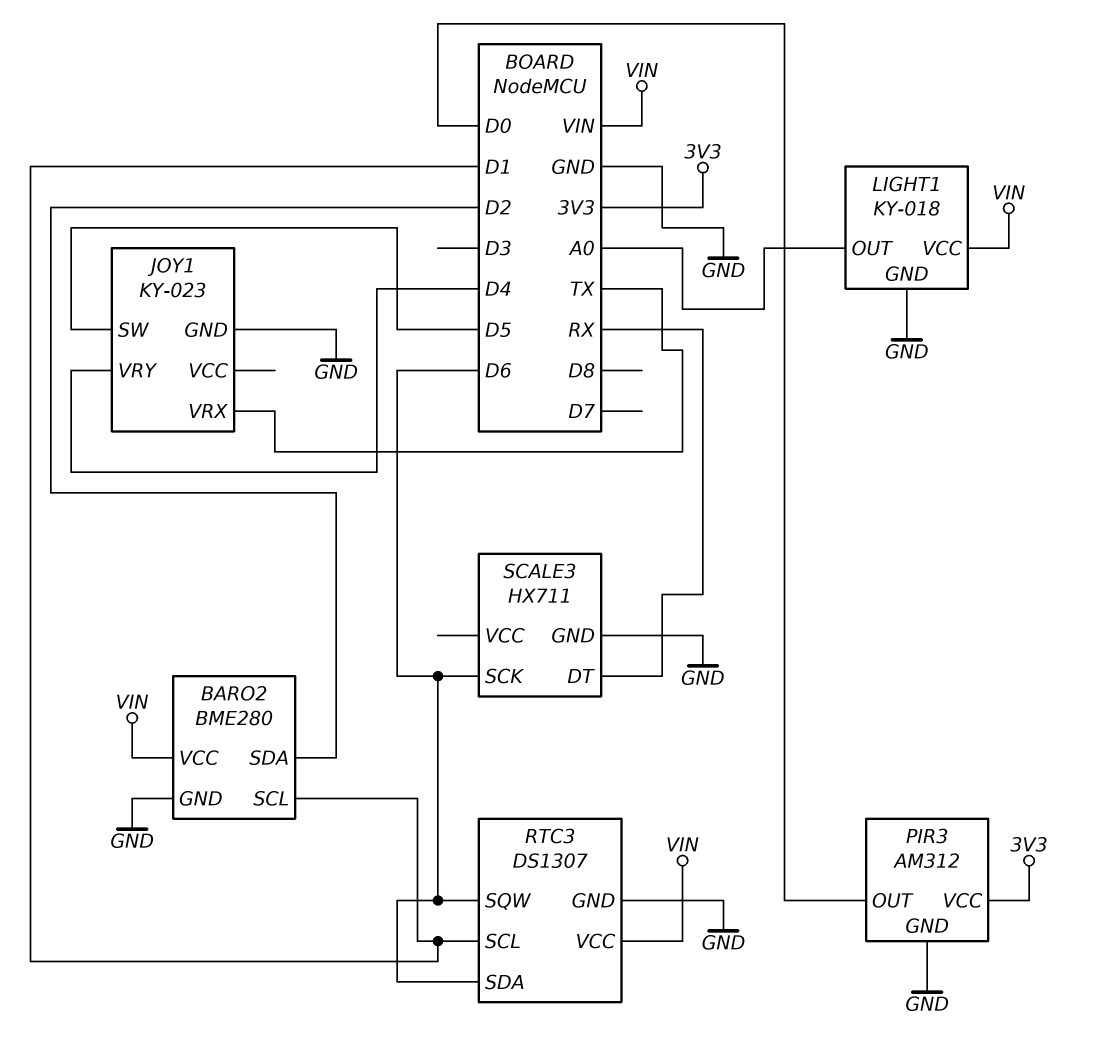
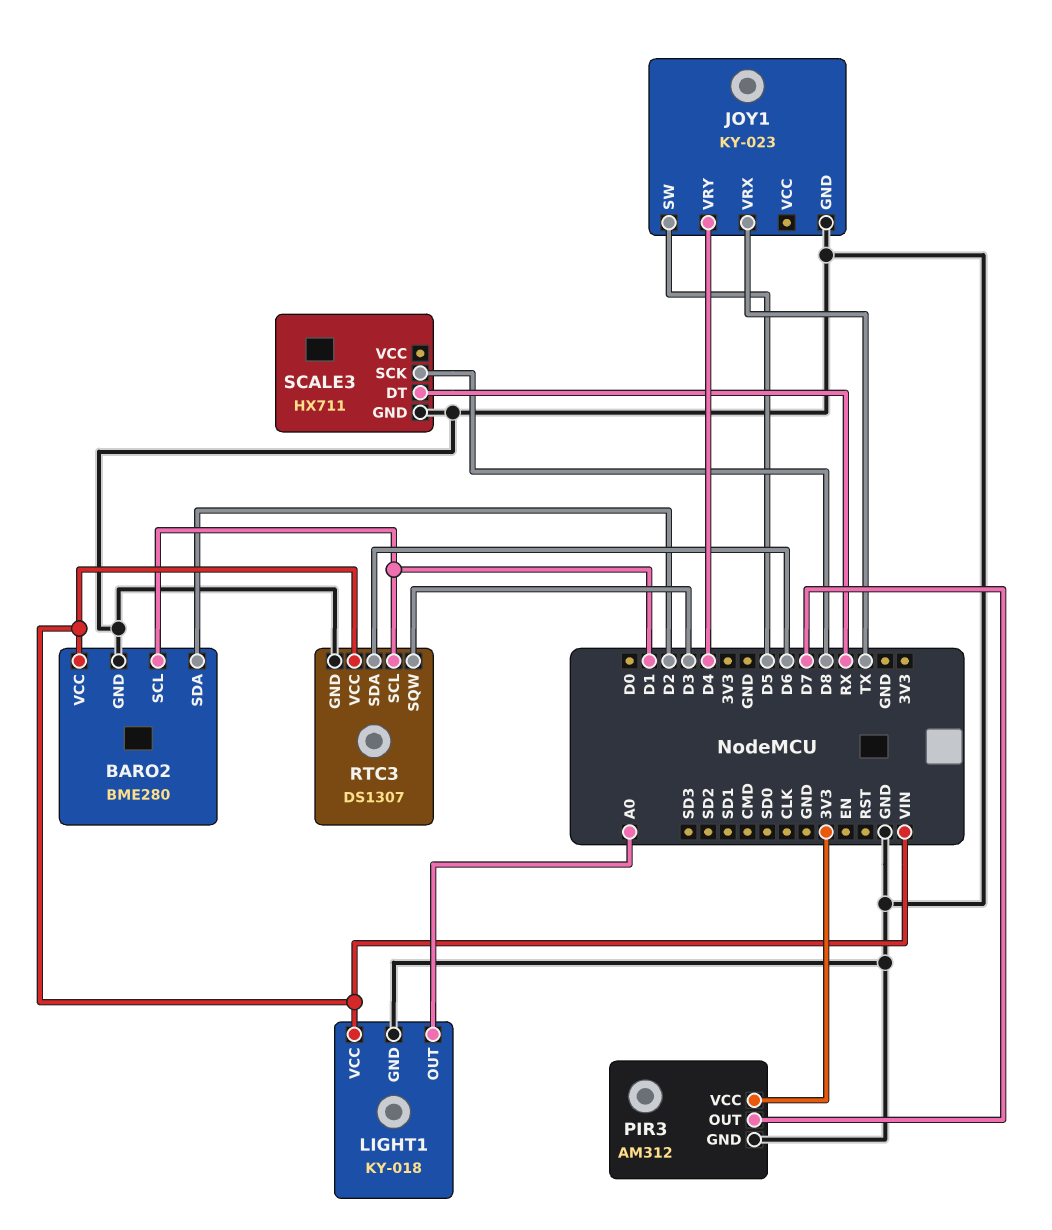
PIR3 pin OUT: D0 -> D7
RTC3 pin SQW: D6 -> D3
SCALE3 pin SCK: D6 -> D8

